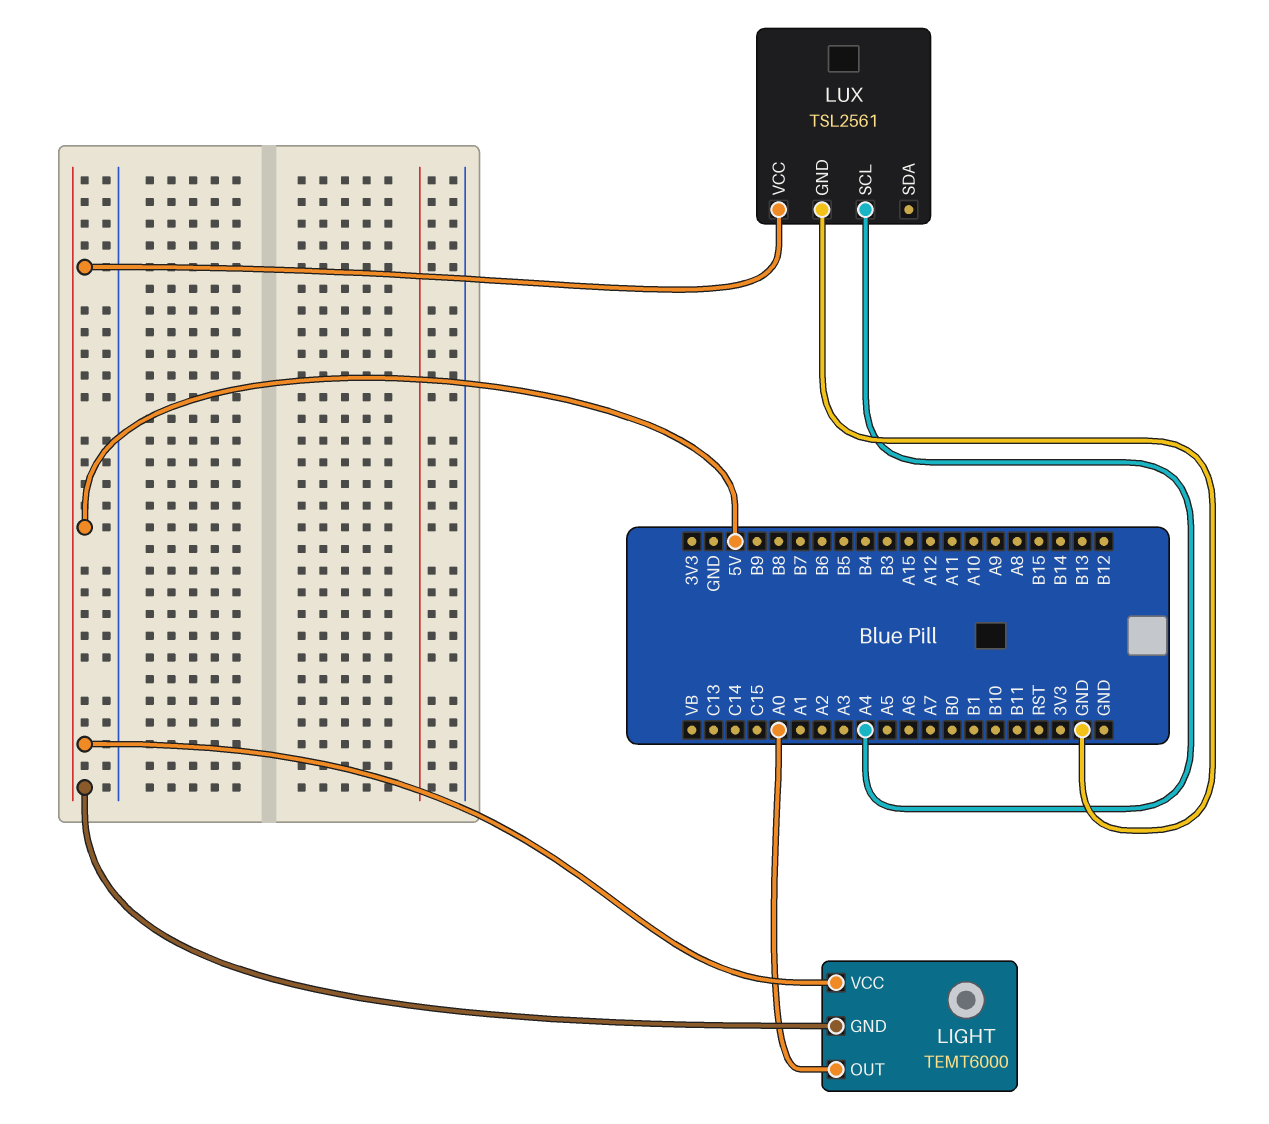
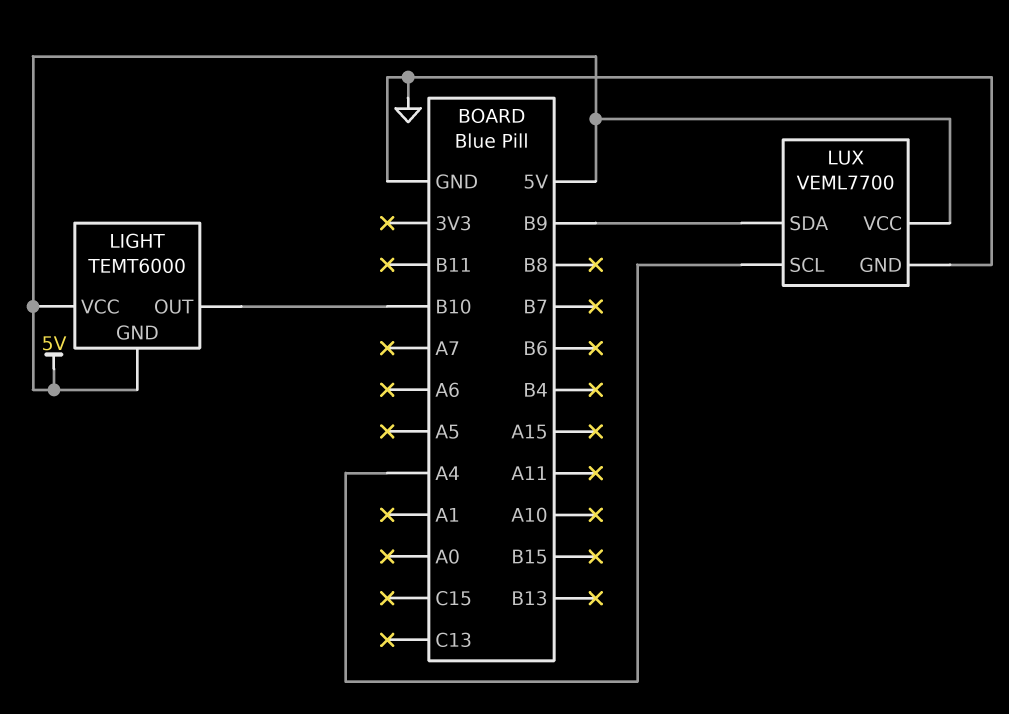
LIGHT pin OUT: A0 -> B10
LUX: TSL2561 -> VEML7700
LUX pin SDA: none -> B9

